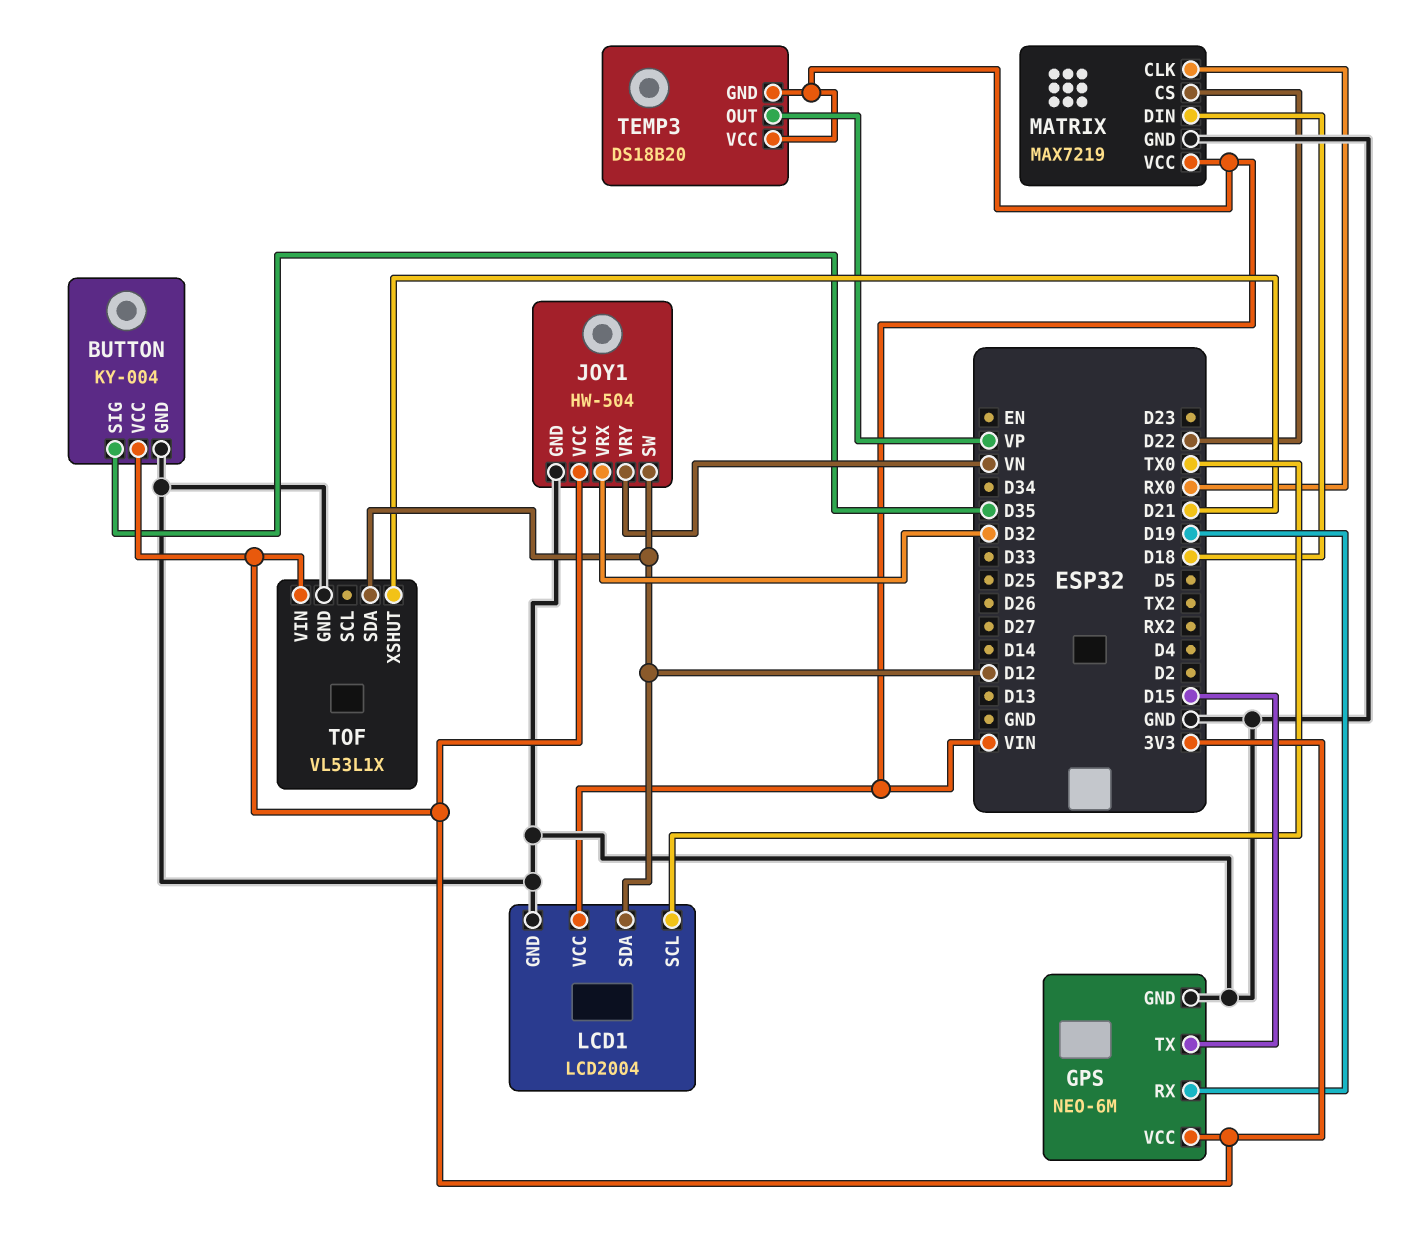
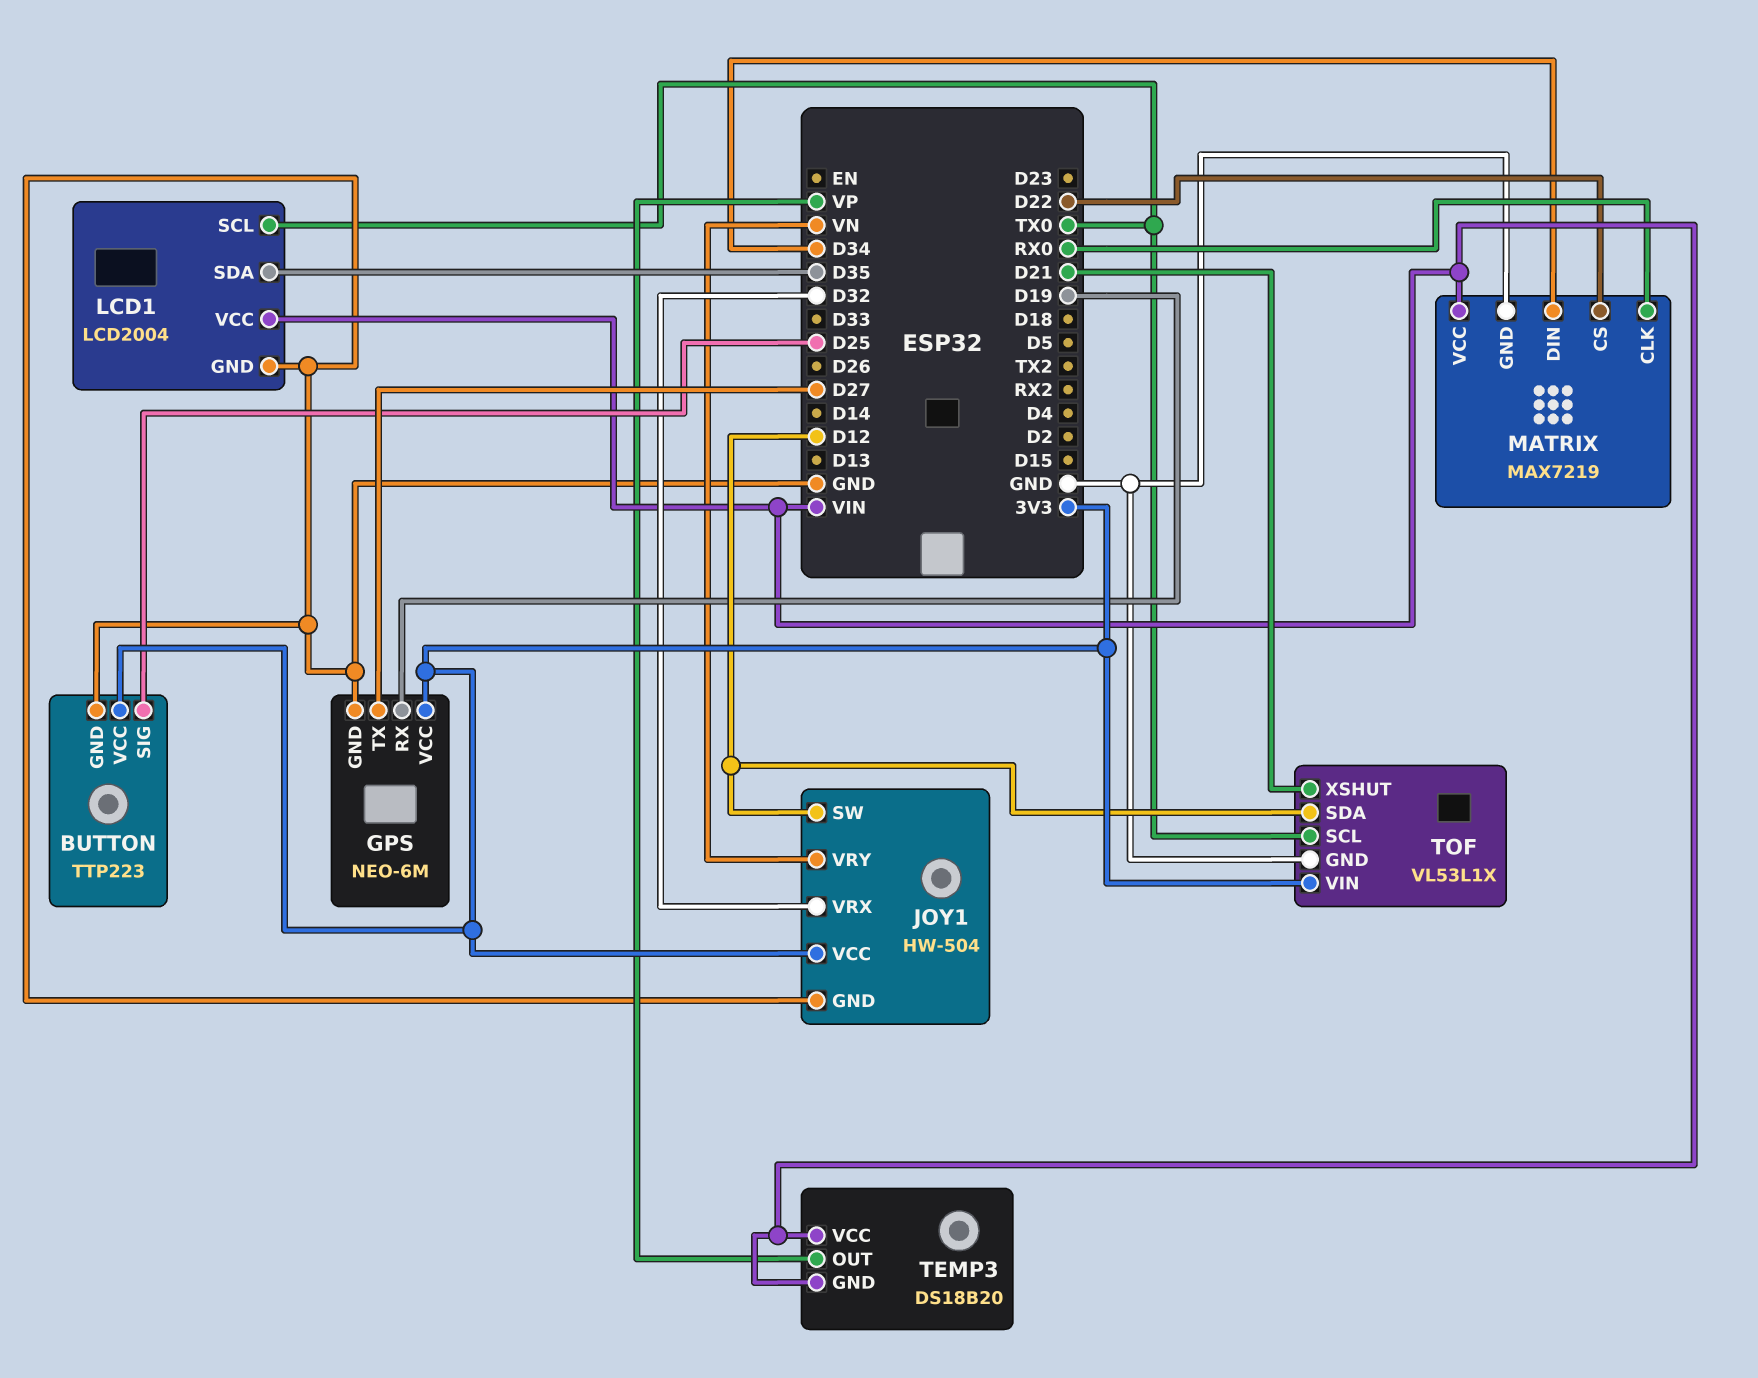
BUTTON: KY-004 -> TTP223
BUTTON pin SIG: D35 -> D25
GPS pin TX: D15 -> D27
LCD1 pin SDA: D12 -> D35
MATRIX pin DIN: D18 -> D34
TOF pin SCL: none -> TX0

